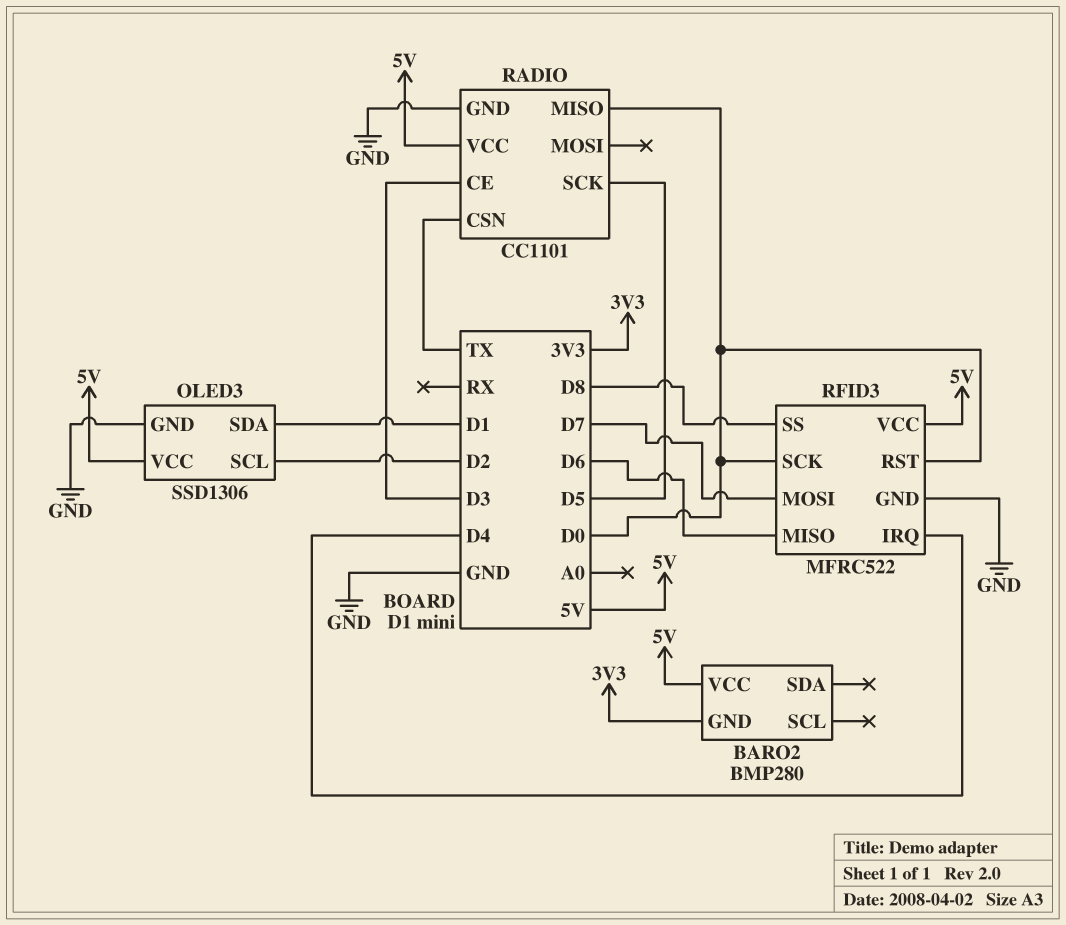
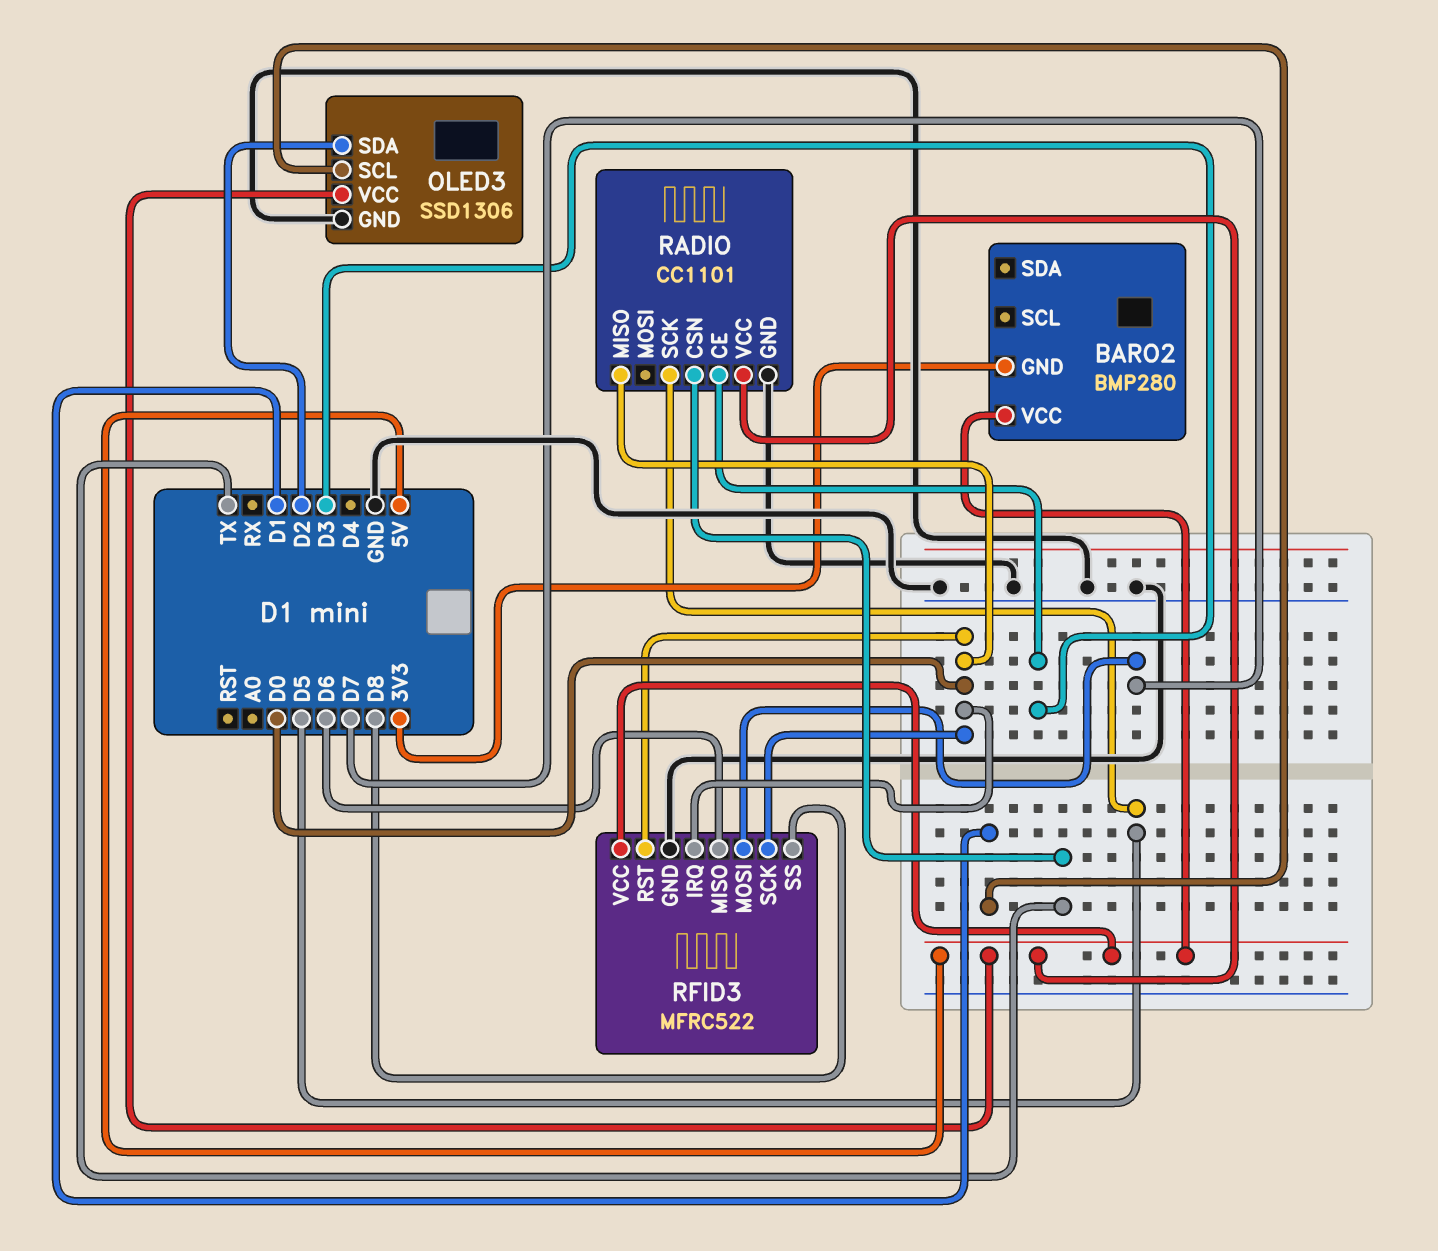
OLED3 pin SCL: D2 -> D1
OLED3 pin SDA: D1 -> D2
RFID3 pin IRQ: D4 -> D0

